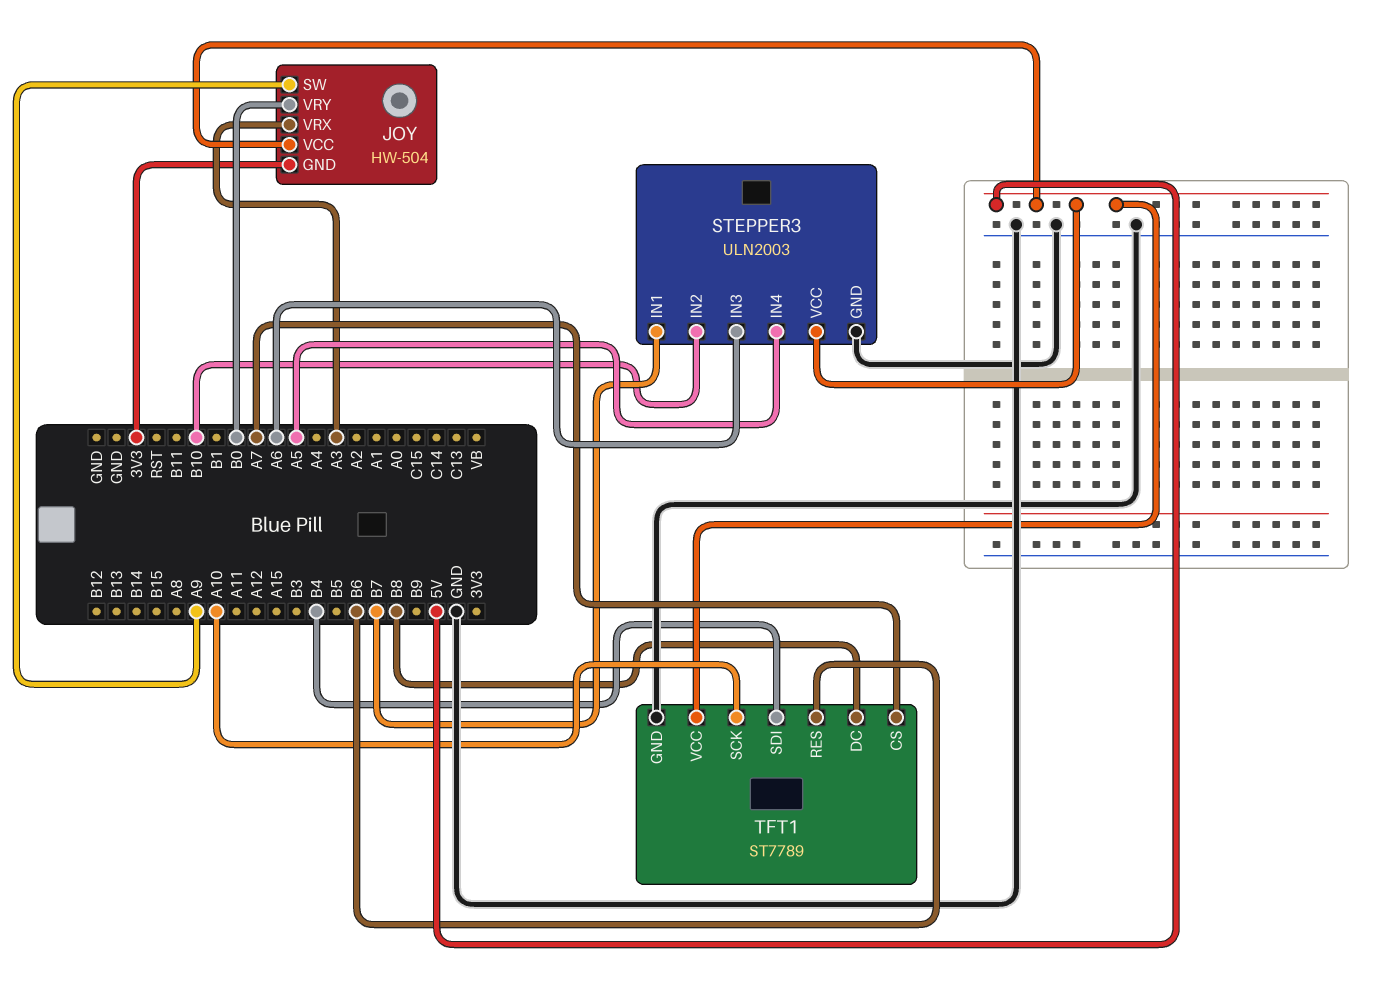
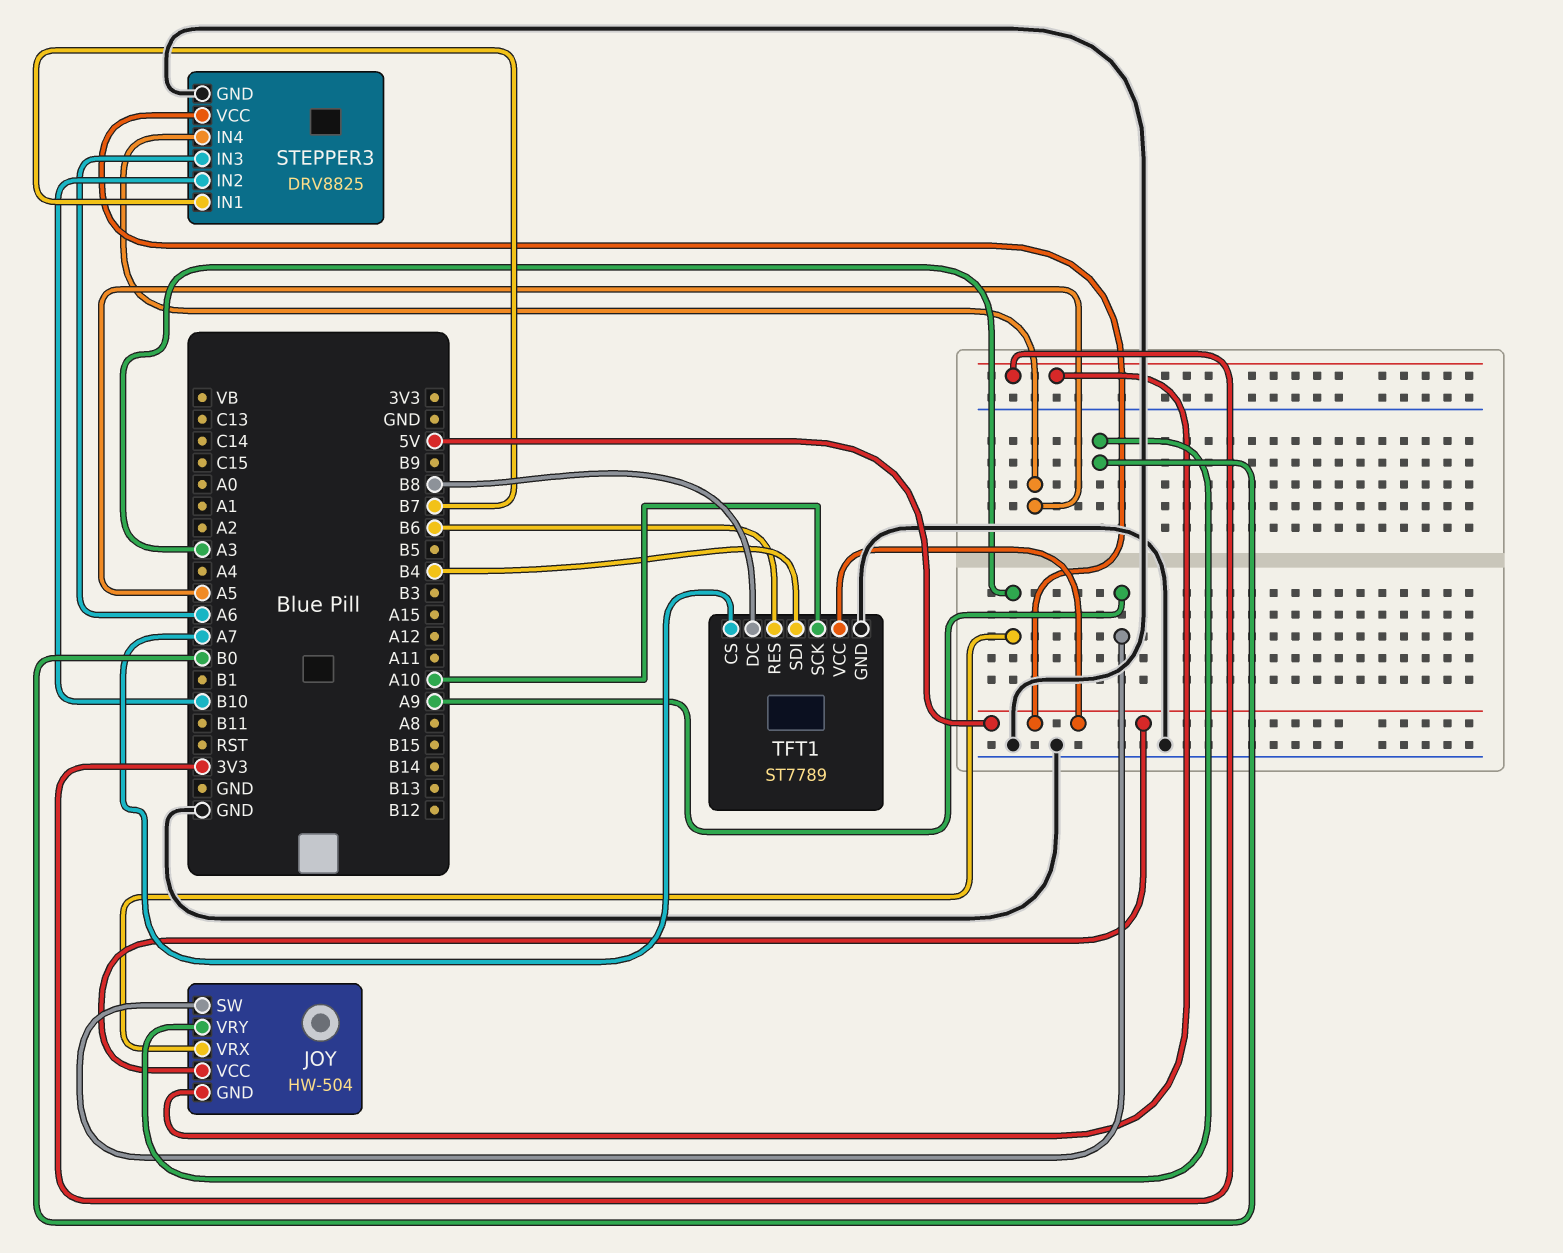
STEPPER3: ULN2003 -> DRV8825

